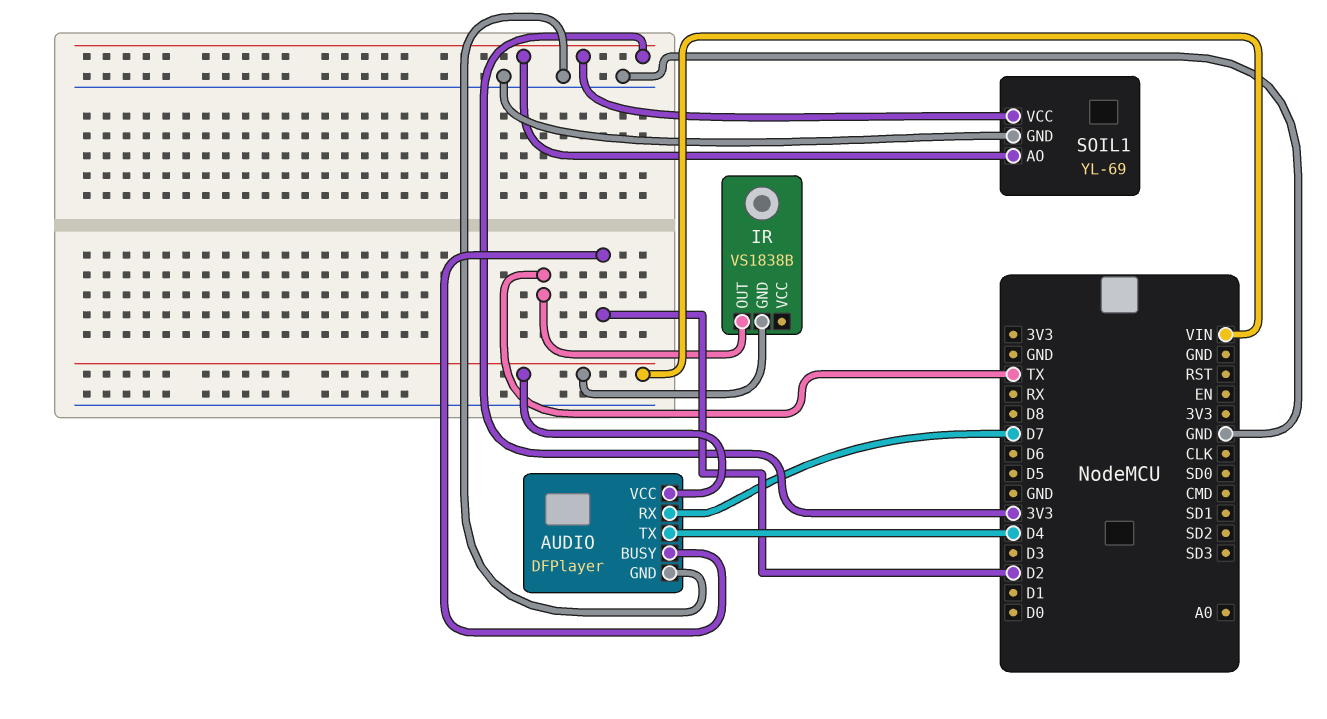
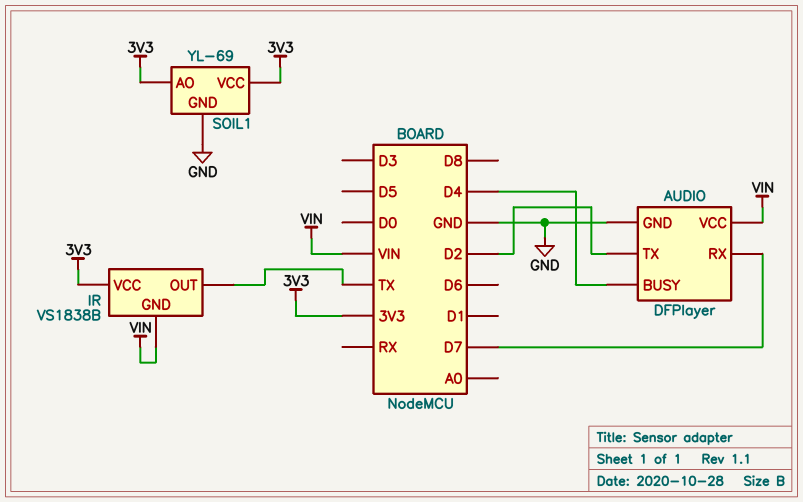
AUDIO pin BUSY: D2 -> D4
AUDIO pin TX: D4 -> D2
IR pin VCC: none -> 3V3

